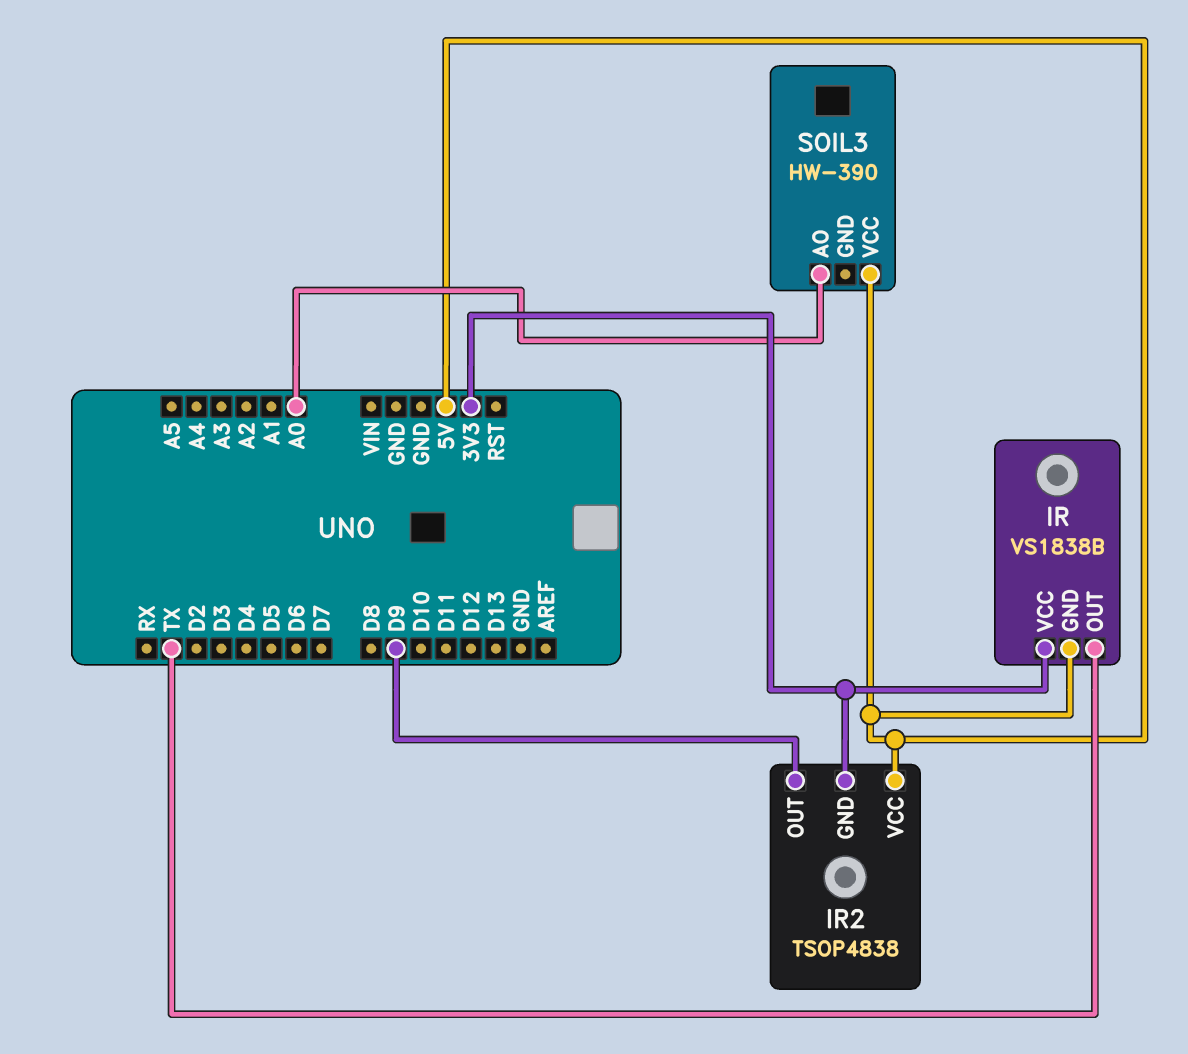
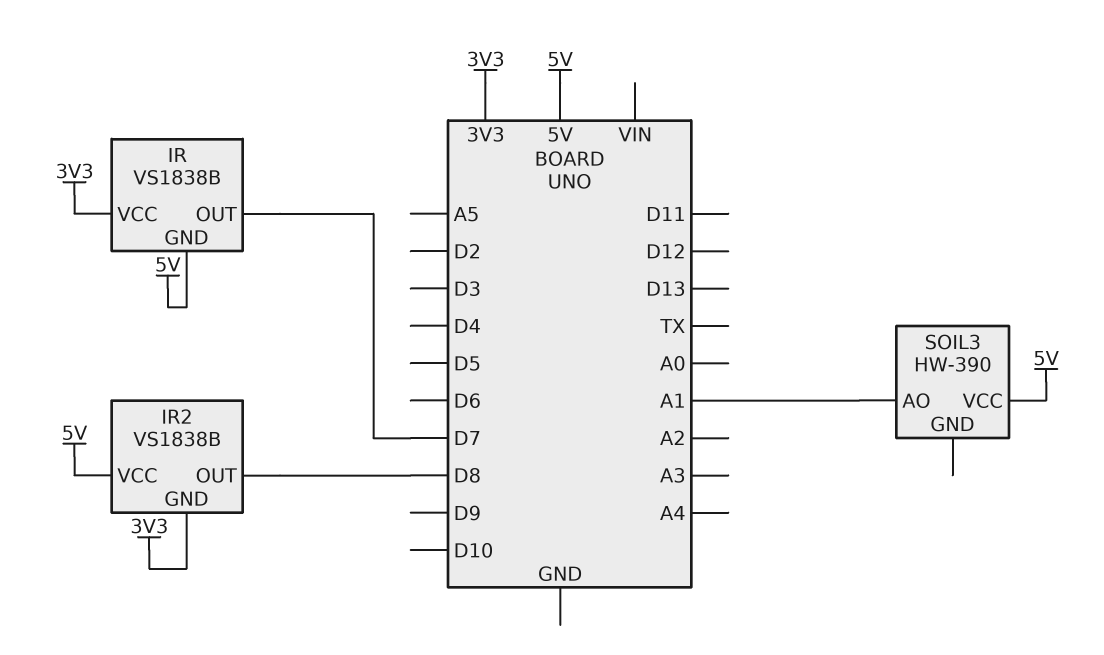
IR pin OUT: TX -> D7
IR2: TSOP4838 -> VS1838B
IR2 pin OUT: D9 -> D8
SOIL3 pin AO: A0 -> A1

